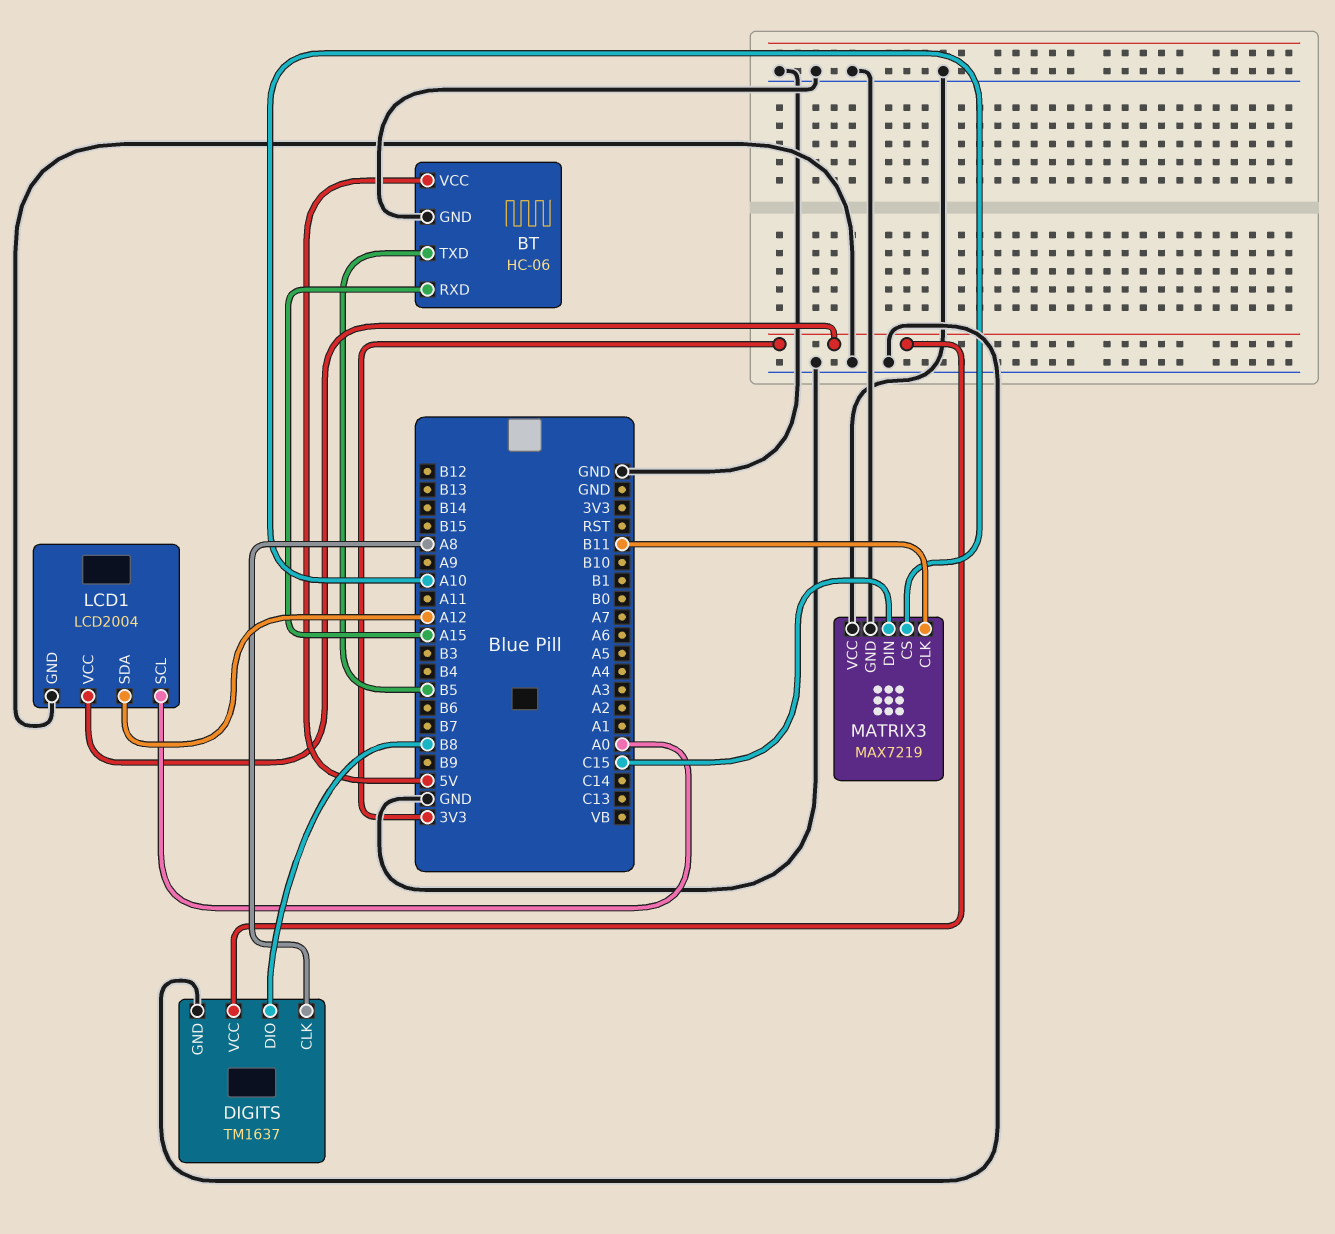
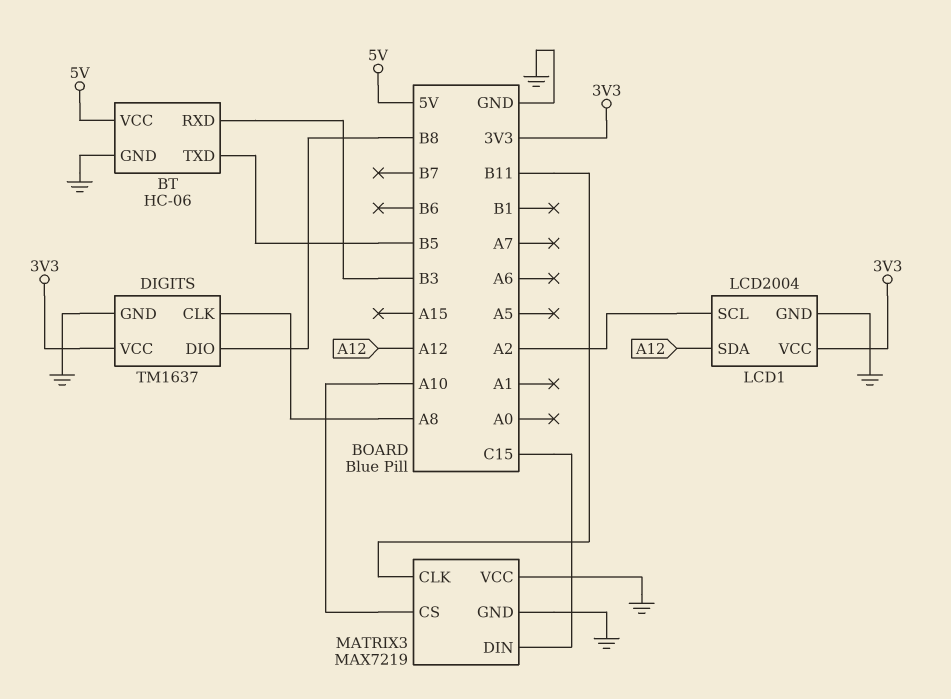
BT pin RXD: A15 -> B3
LCD1 pin SCL: A0 -> A2

